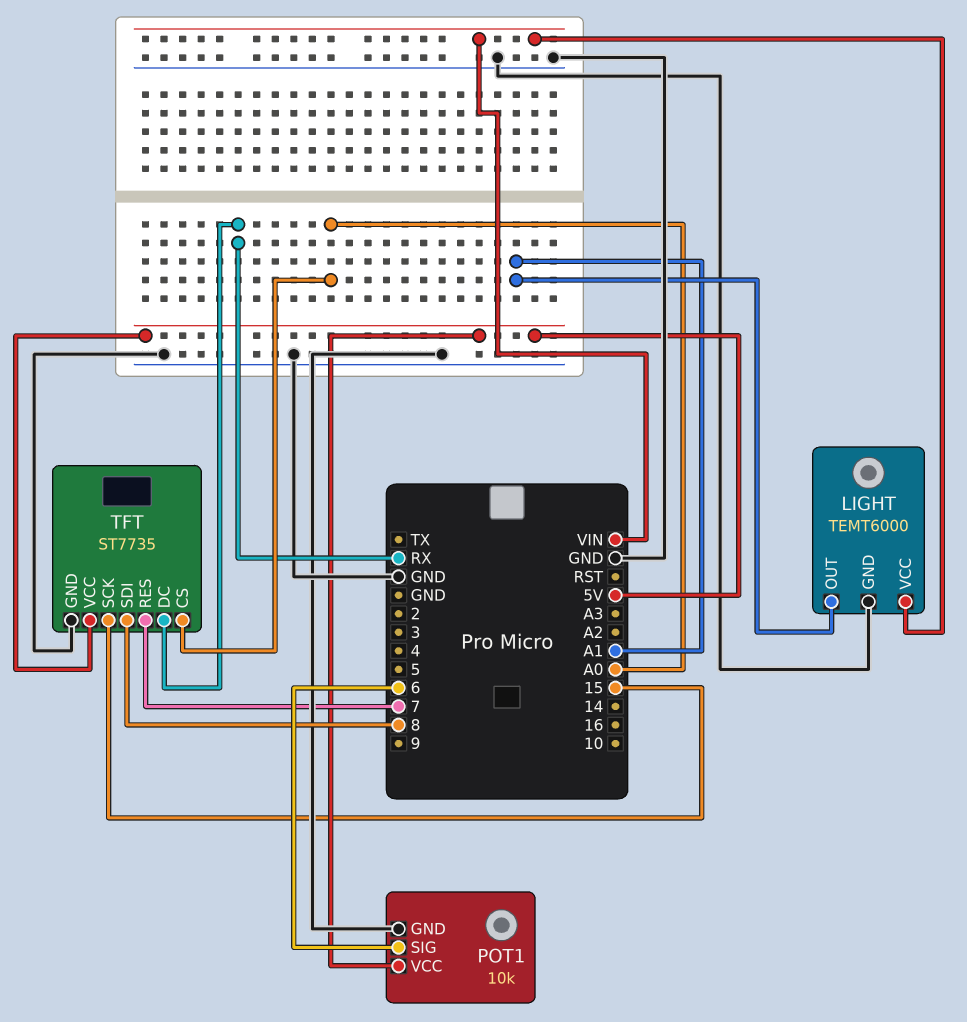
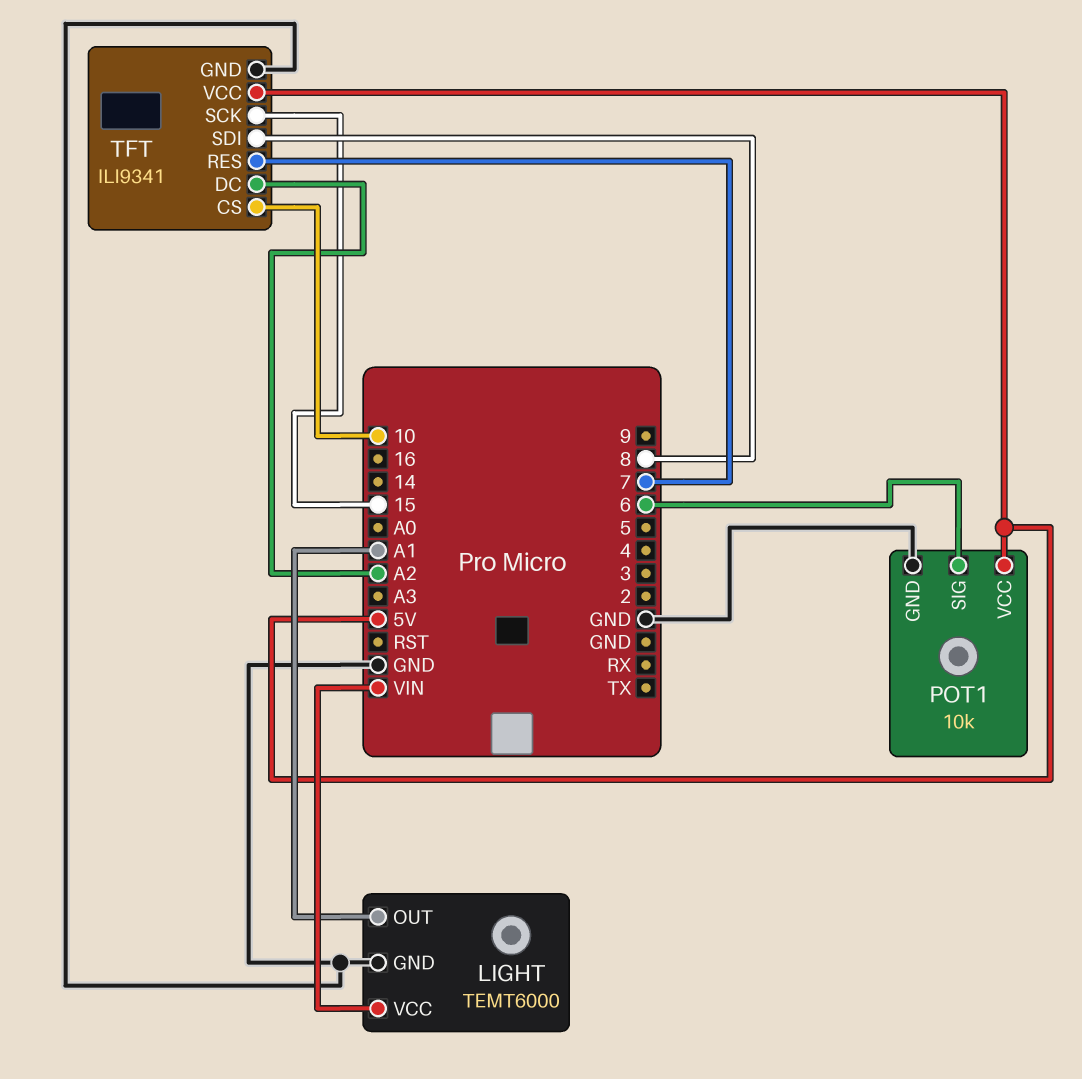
TFT: ST7735 -> ILI9341
TFT pin CS: A0 -> 10
TFT pin DC: RX -> A2

